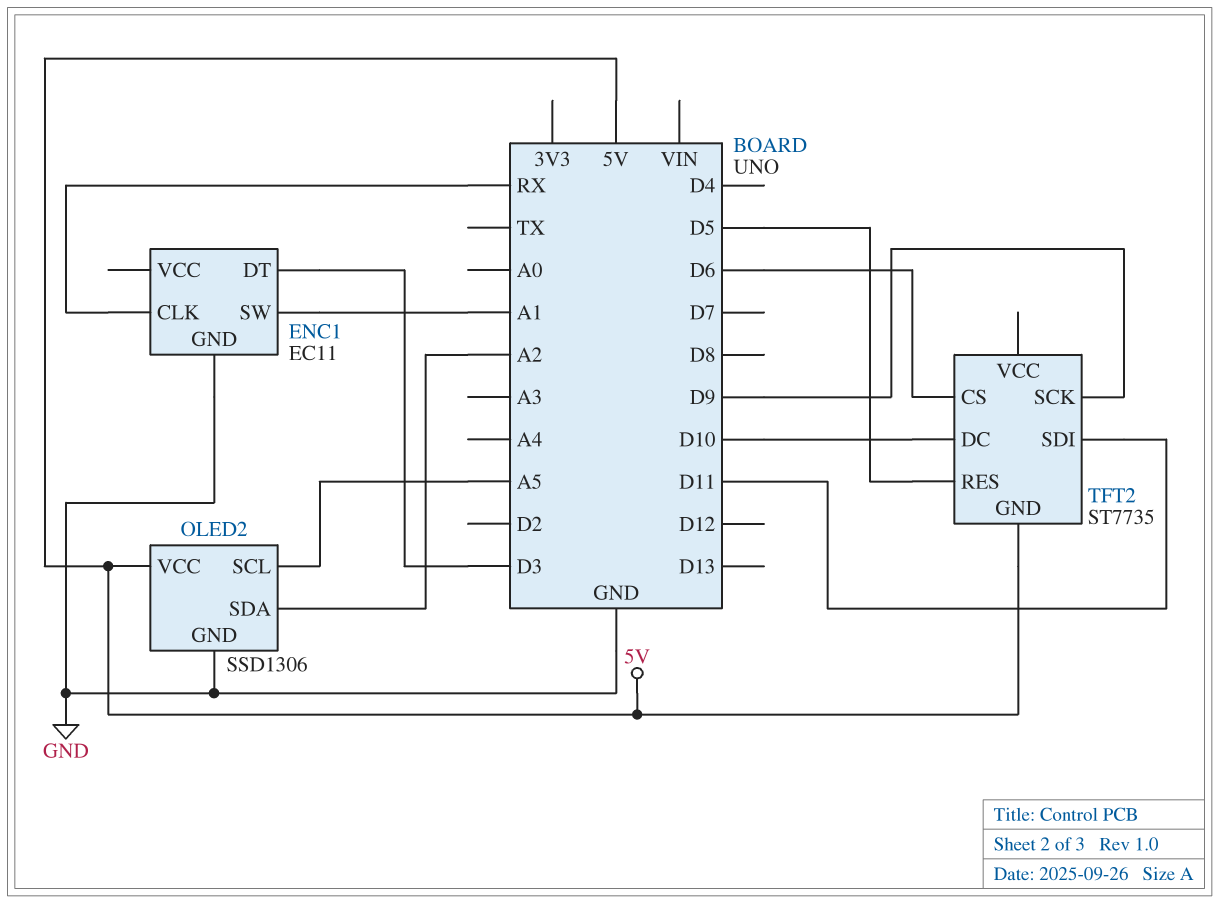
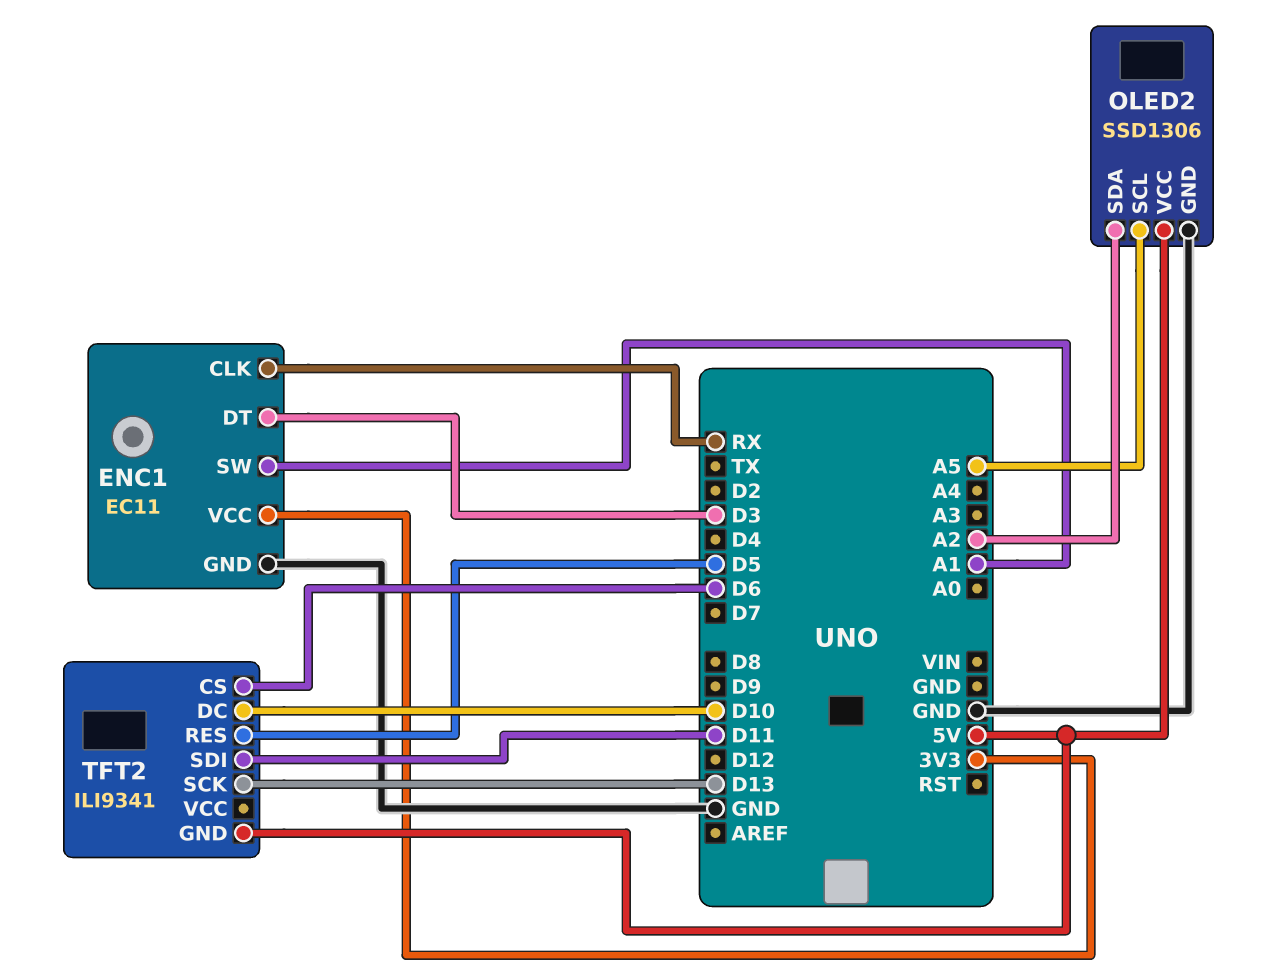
ENC1 pin VCC: none -> 3V3
TFT2: ST7735 -> ILI9341
TFT2 pin SCK: D9 -> D13

